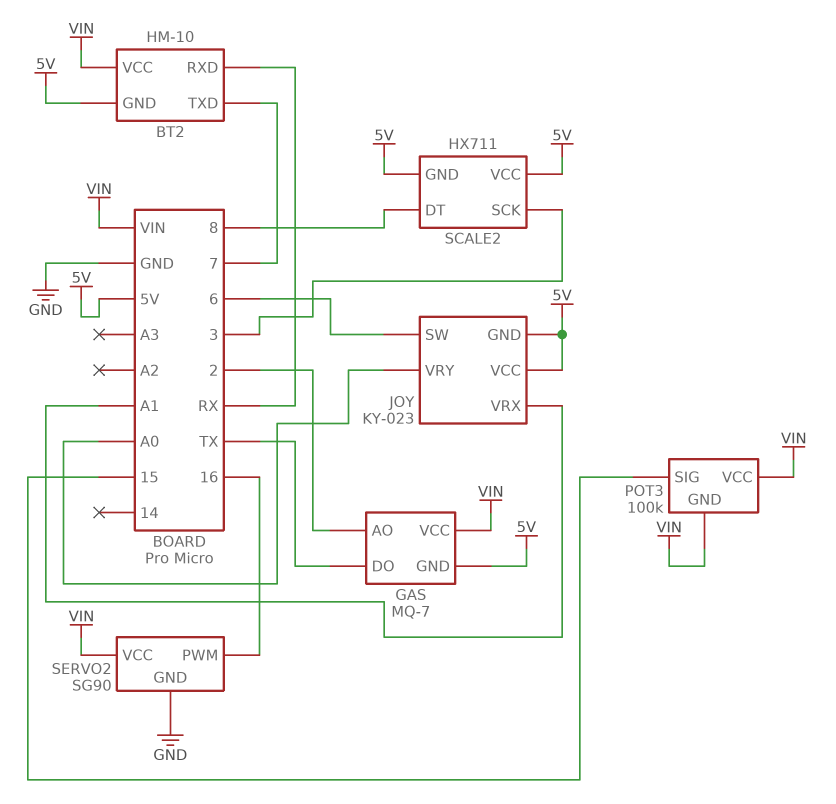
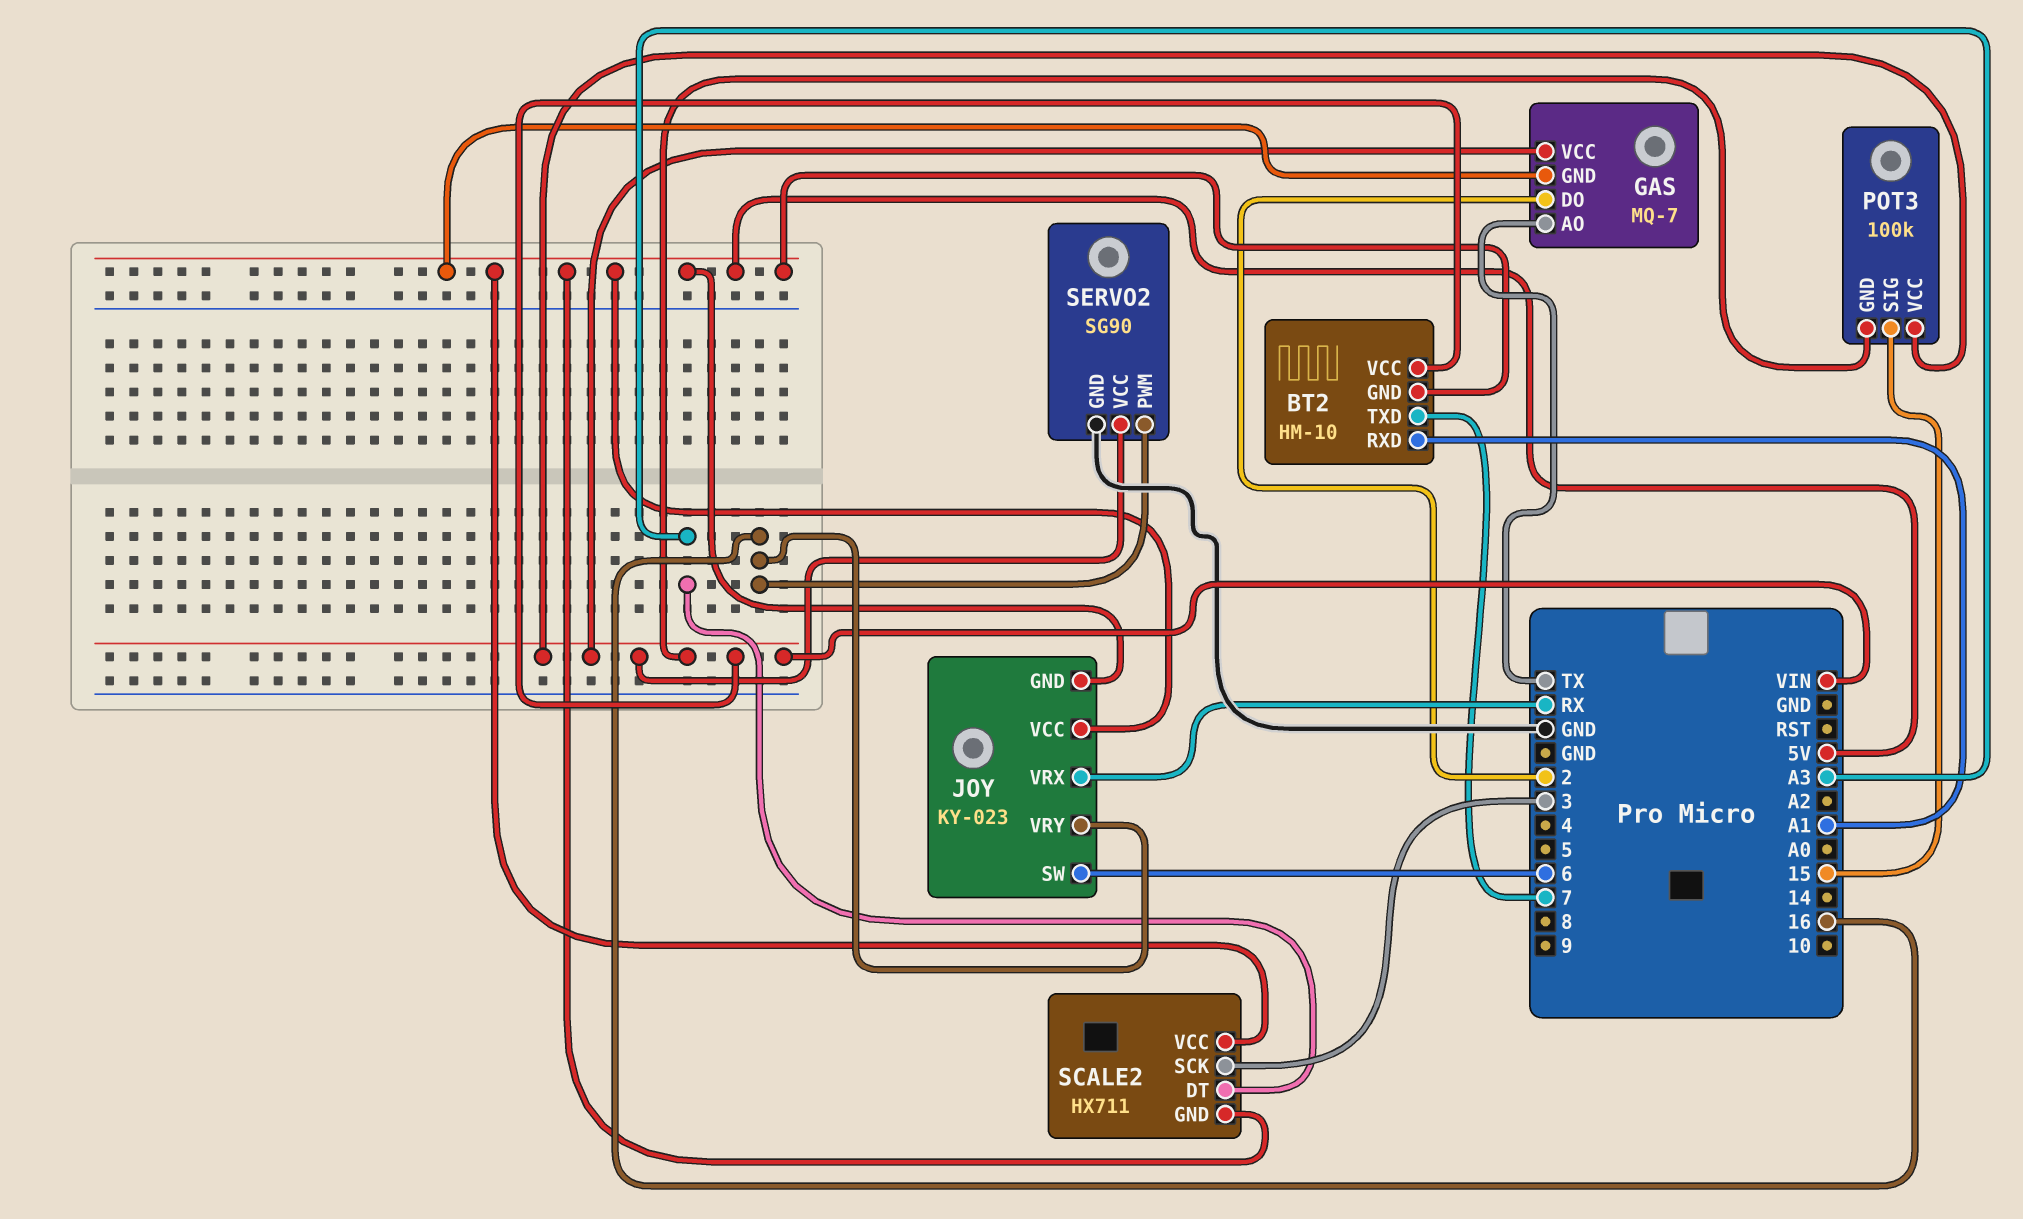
BT2 pin RXD: RX -> A1
GAS pin AO: 2 -> TX
GAS pin DO: TX -> 2
JOY pin VRX: A1 -> RX
JOY pin VRY: A0 -> 16
SCALE2 pin DT: 8 -> A3

